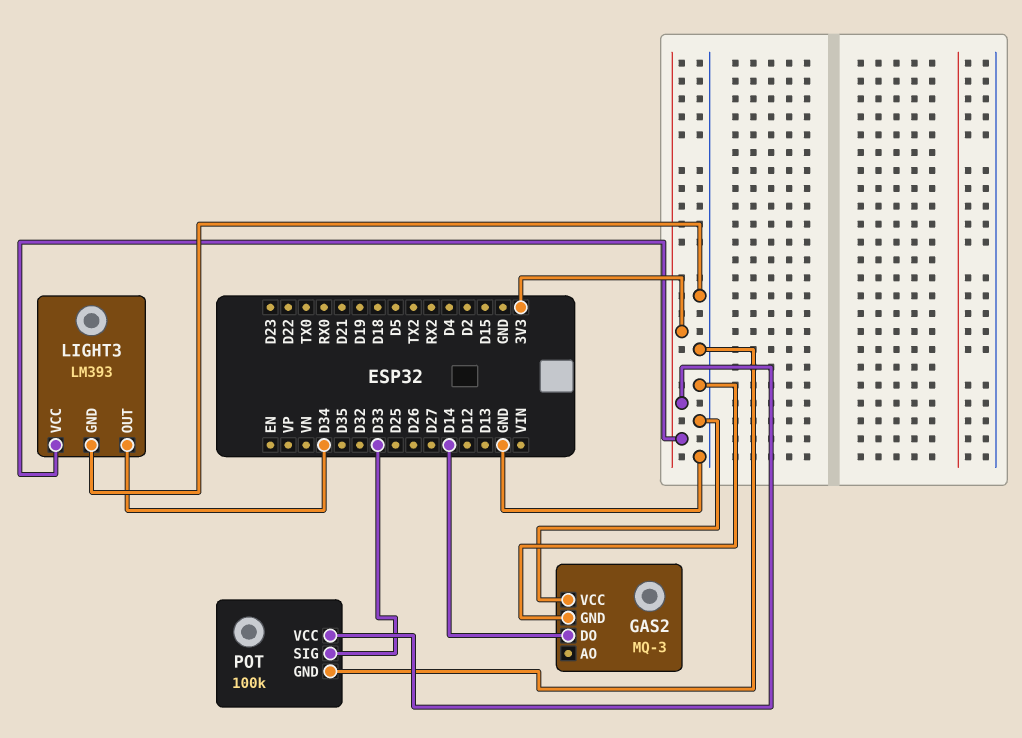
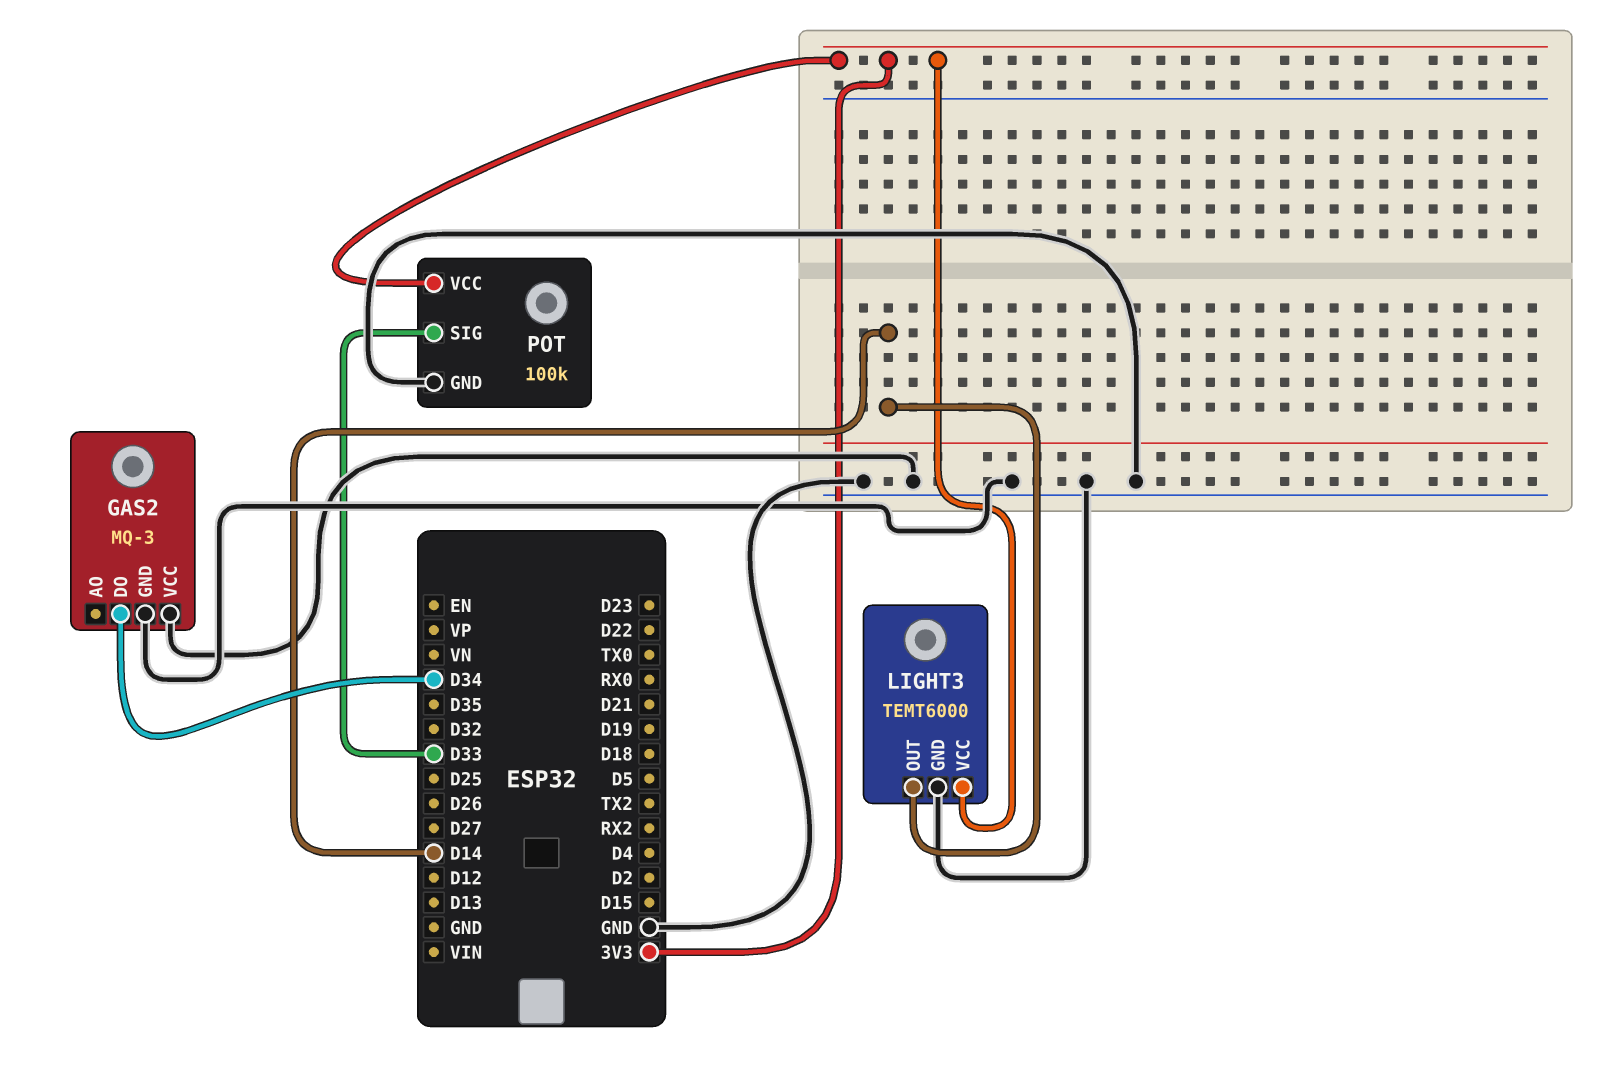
GAS2 pin DO: D14 -> D34
LIGHT3: LM393 -> TEMT6000
LIGHT3 pin OUT: D34 -> D14

